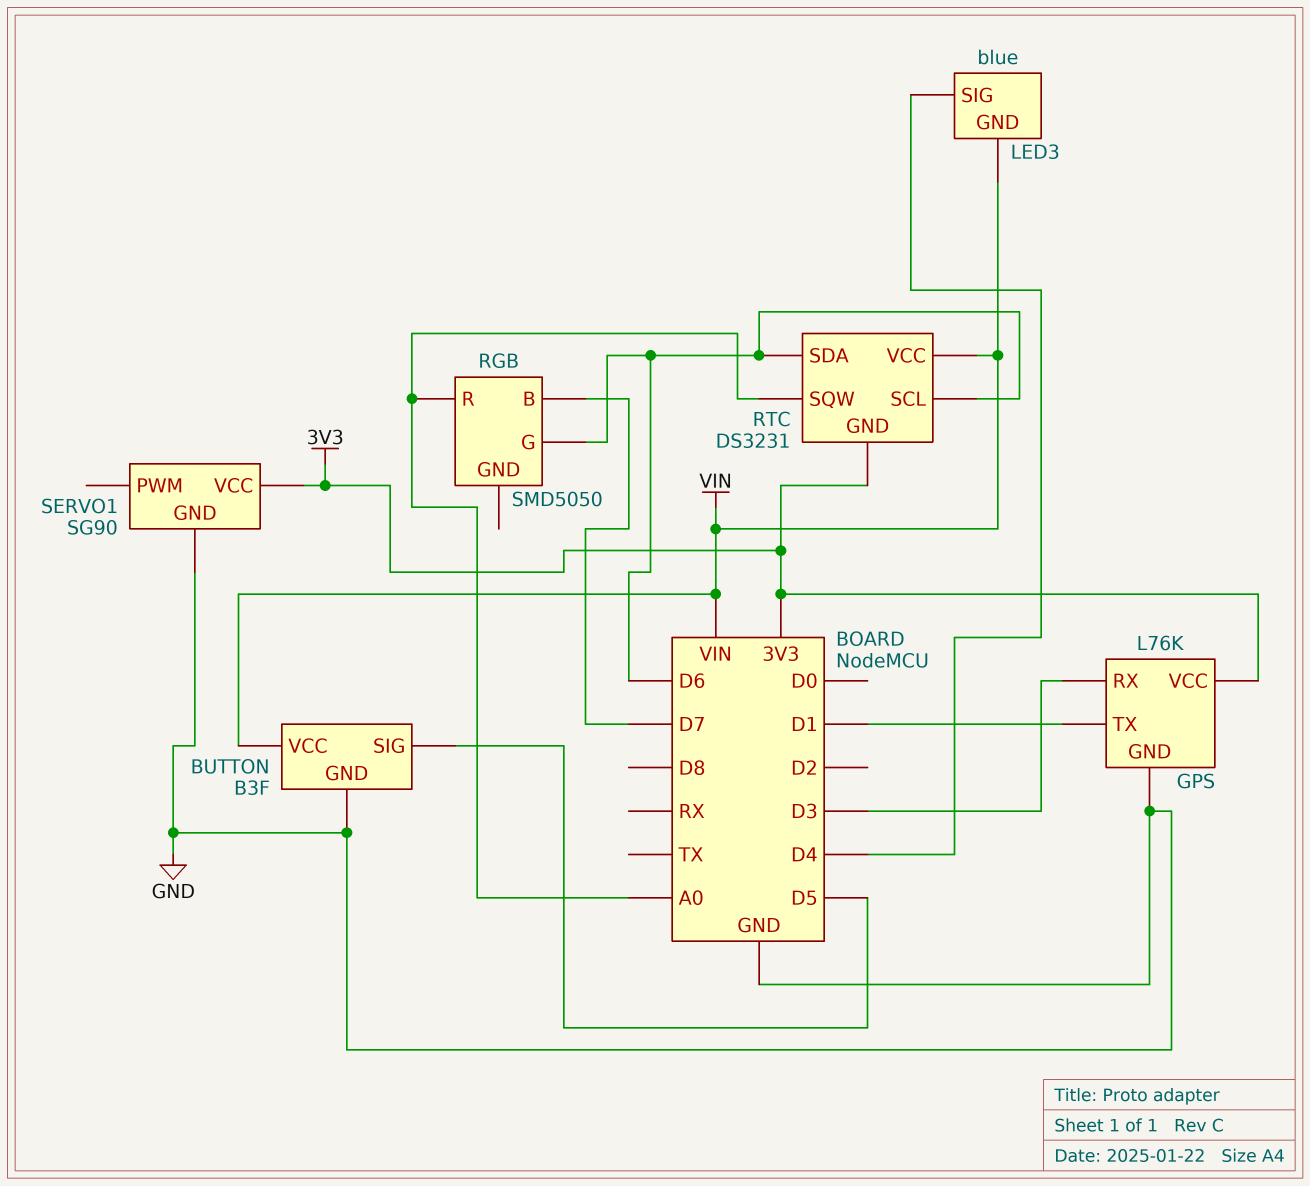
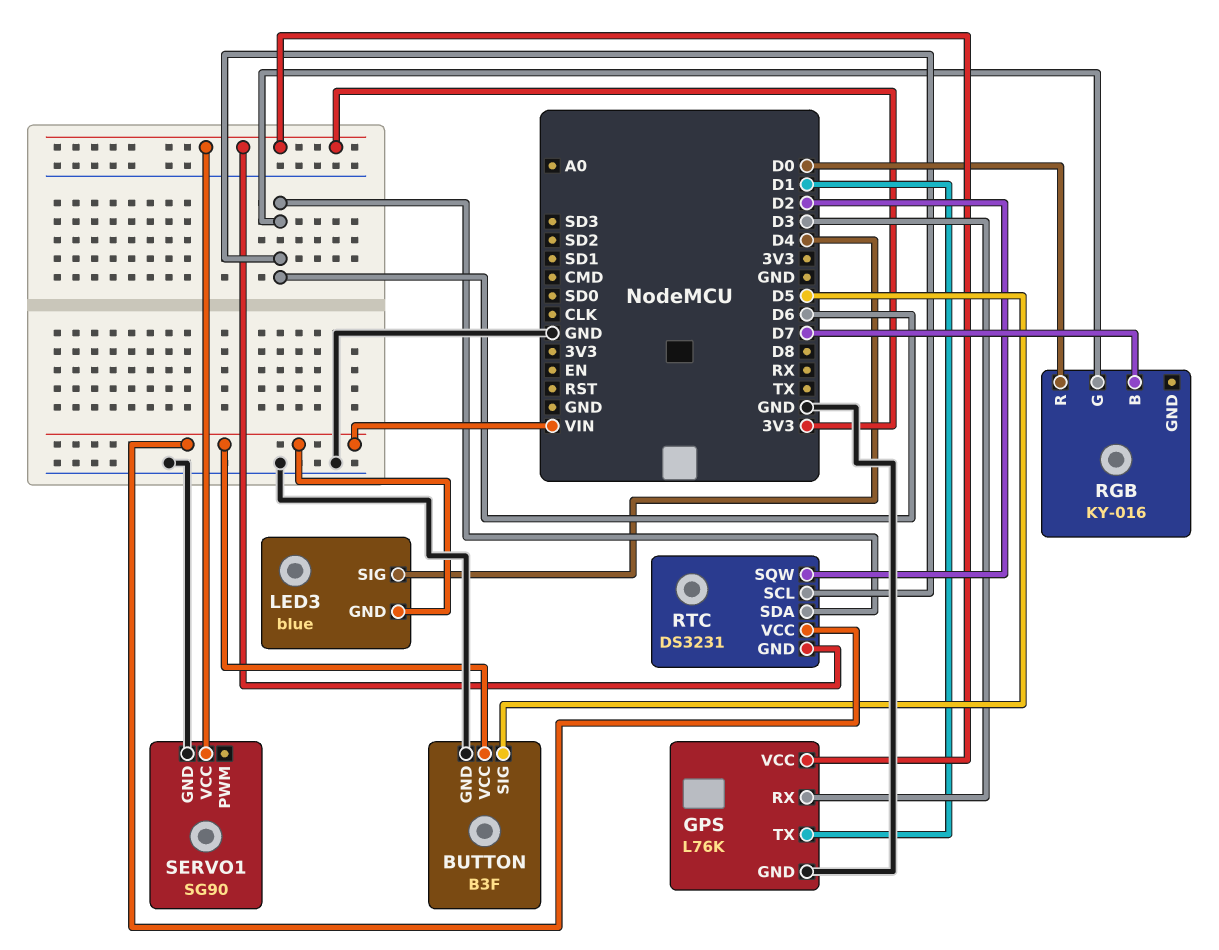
RGB: SMD5050 -> KY-016
RGB pin R: A0 -> D0
RTC pin SQW: A0 -> D2

